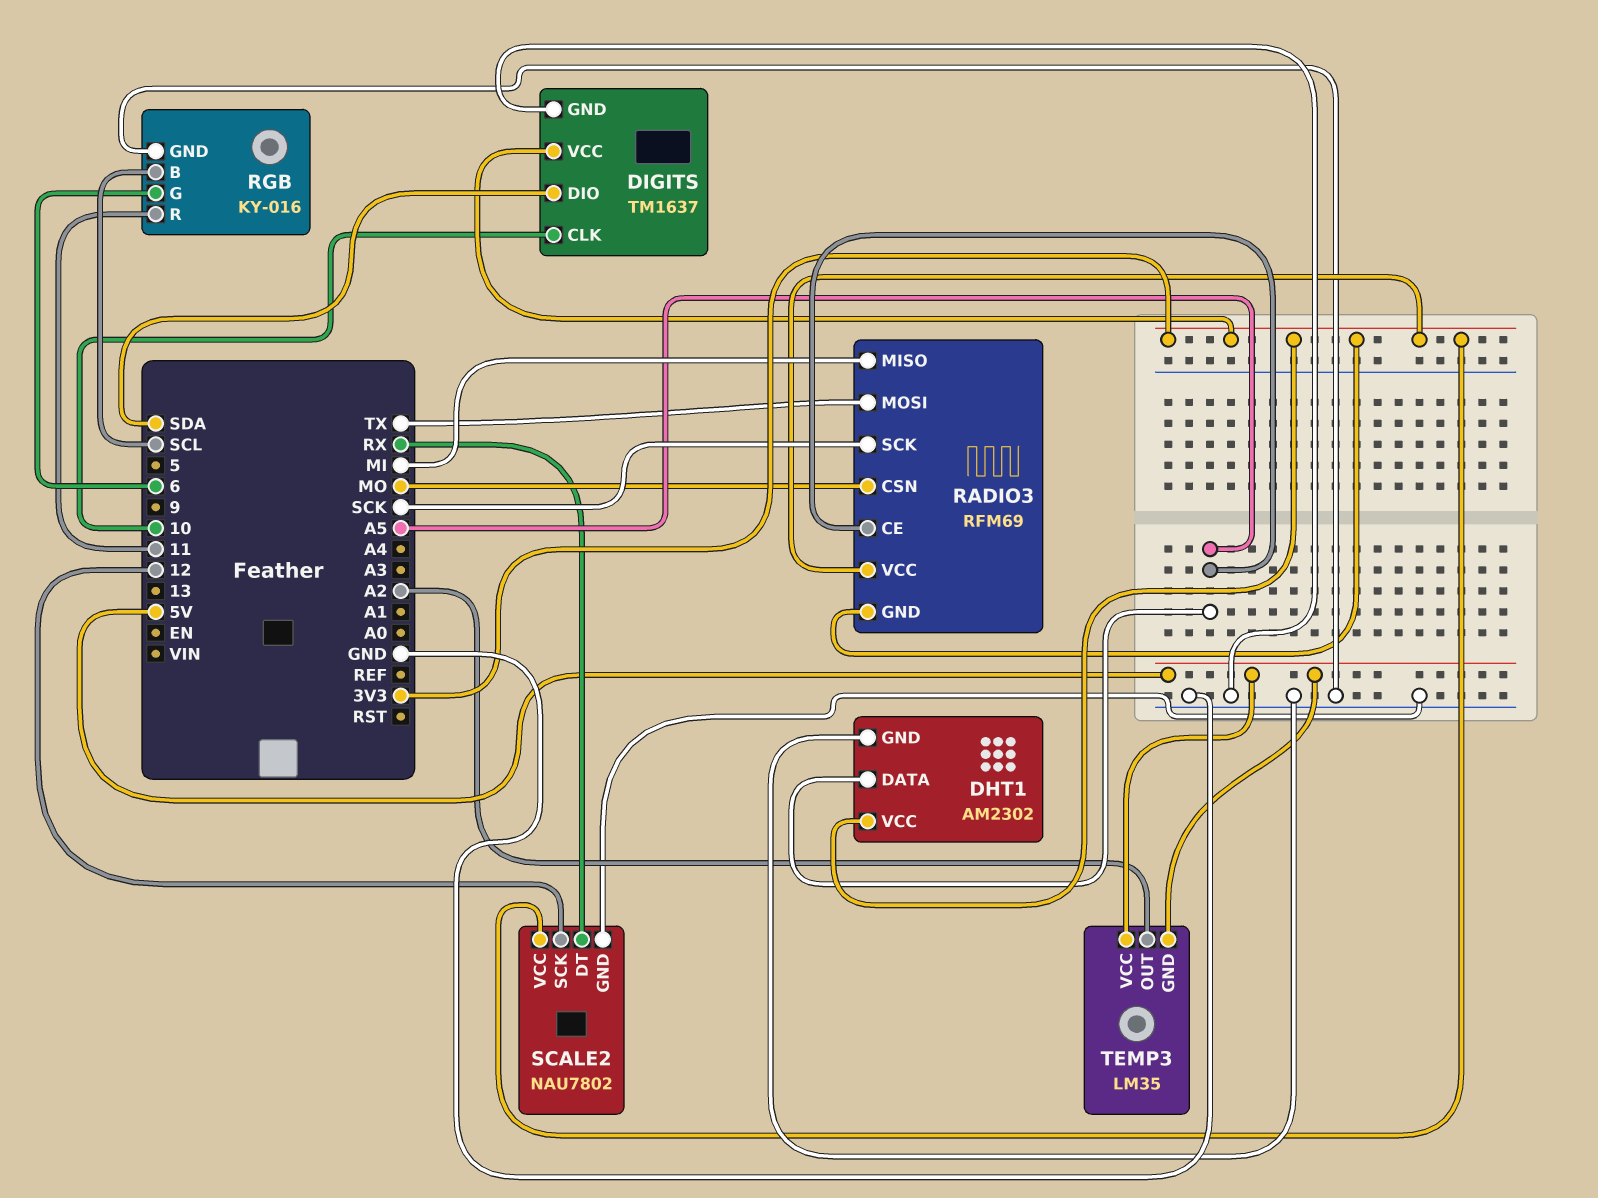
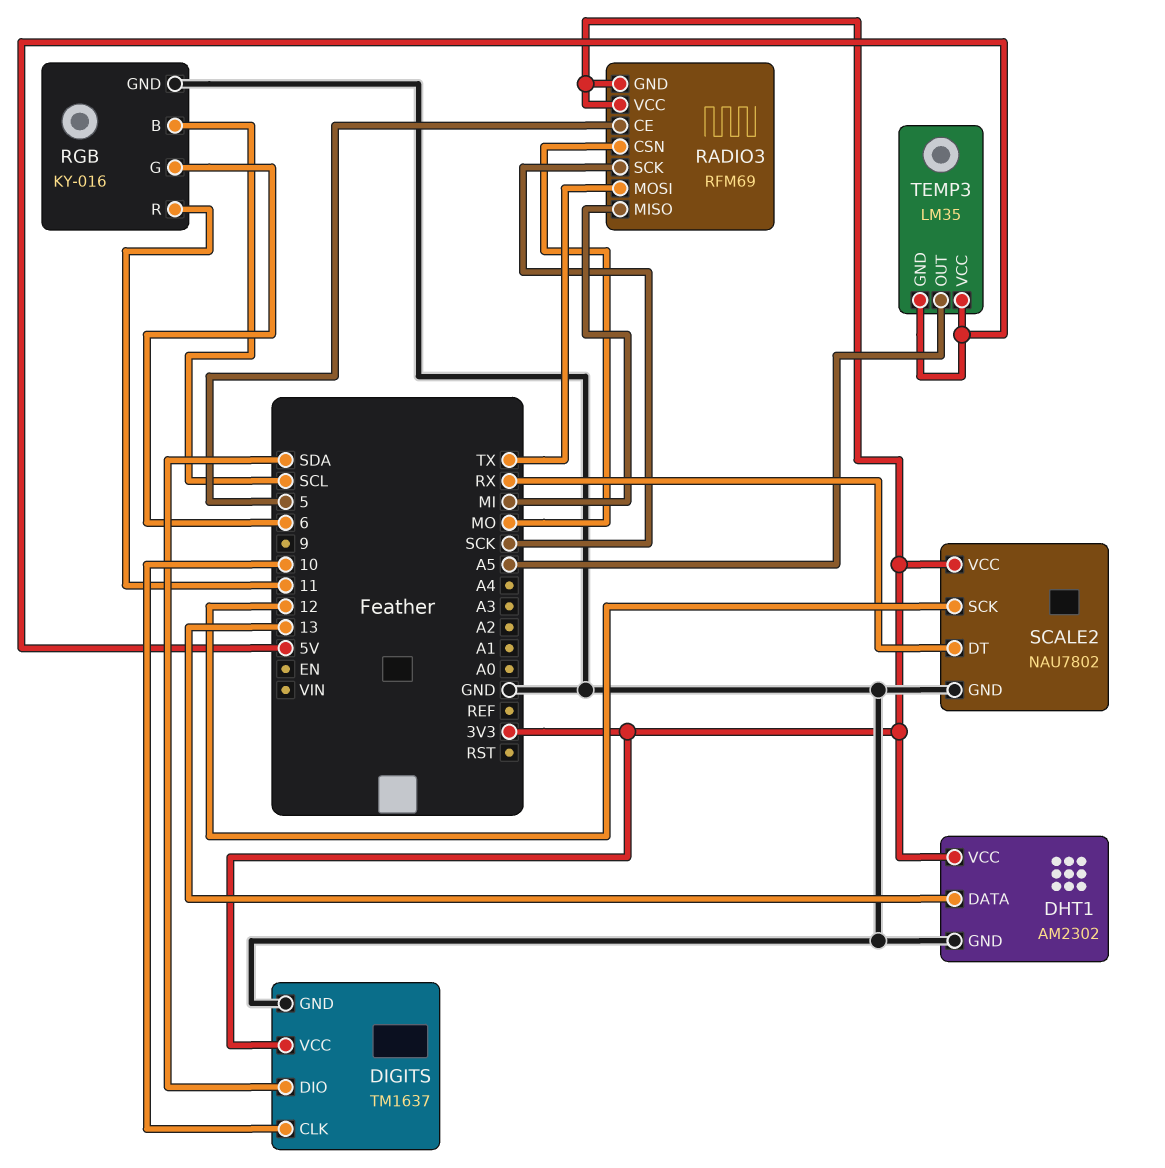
DHT1 pin DATA: A5 -> 13
RADIO3 pin CE: A5 -> 5
TEMP3 pin OUT: A2 -> A5

